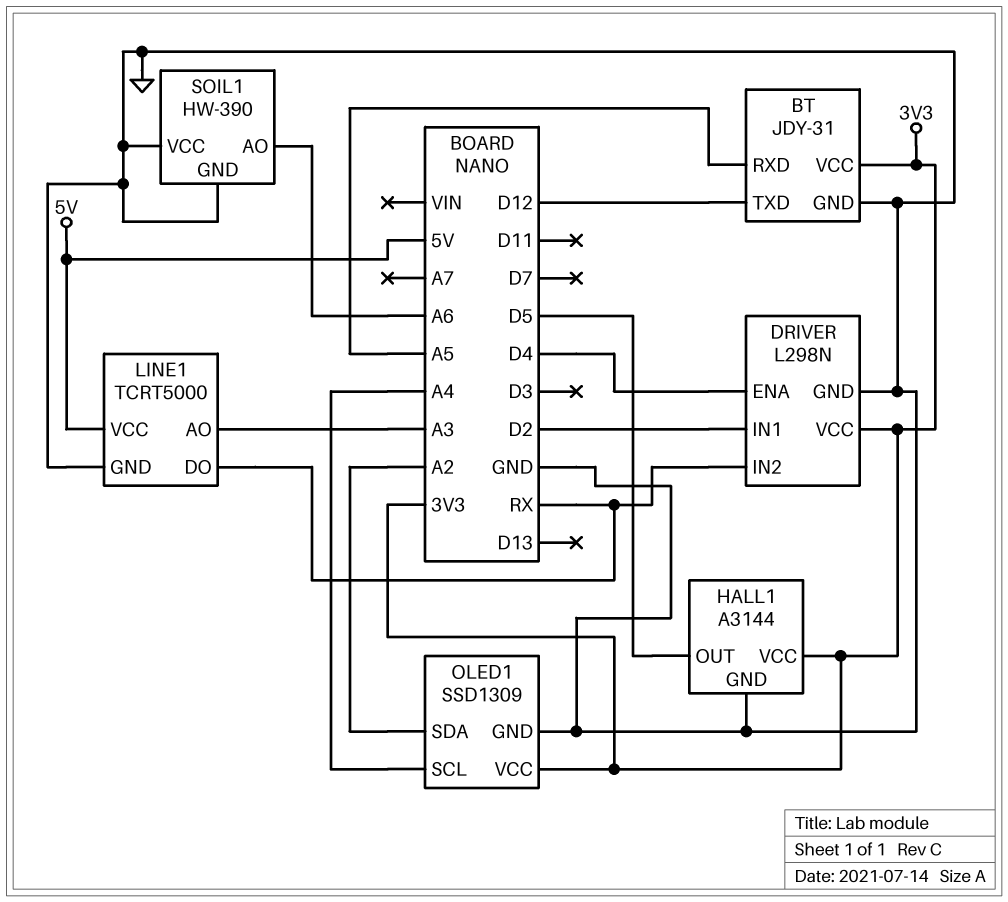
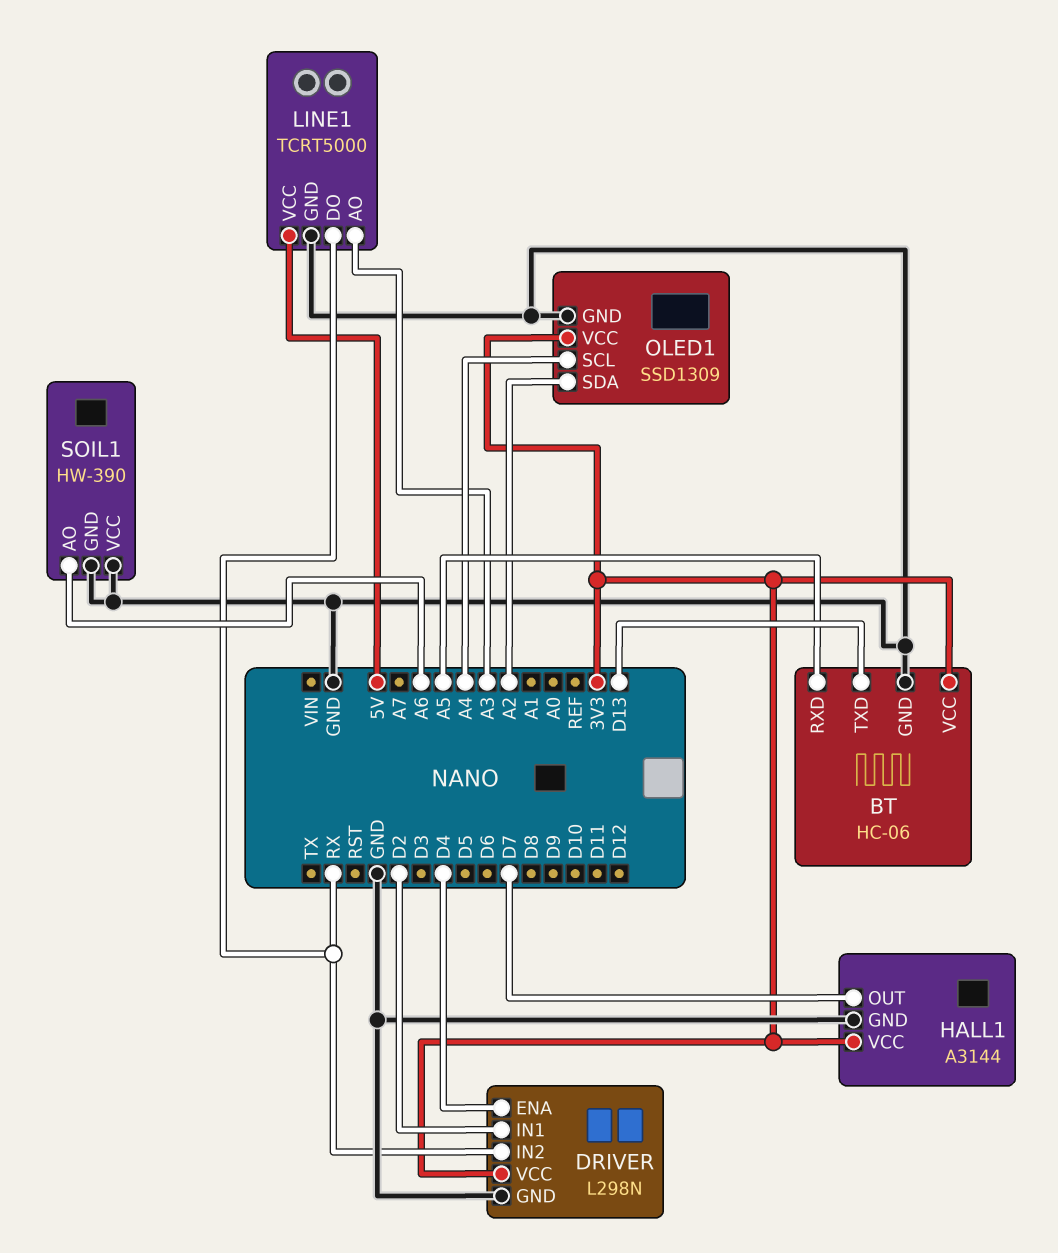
BT: JDY-31 -> HC-06
BT pin TXD: D12 -> D13
HALL1 pin OUT: D5 -> D7

